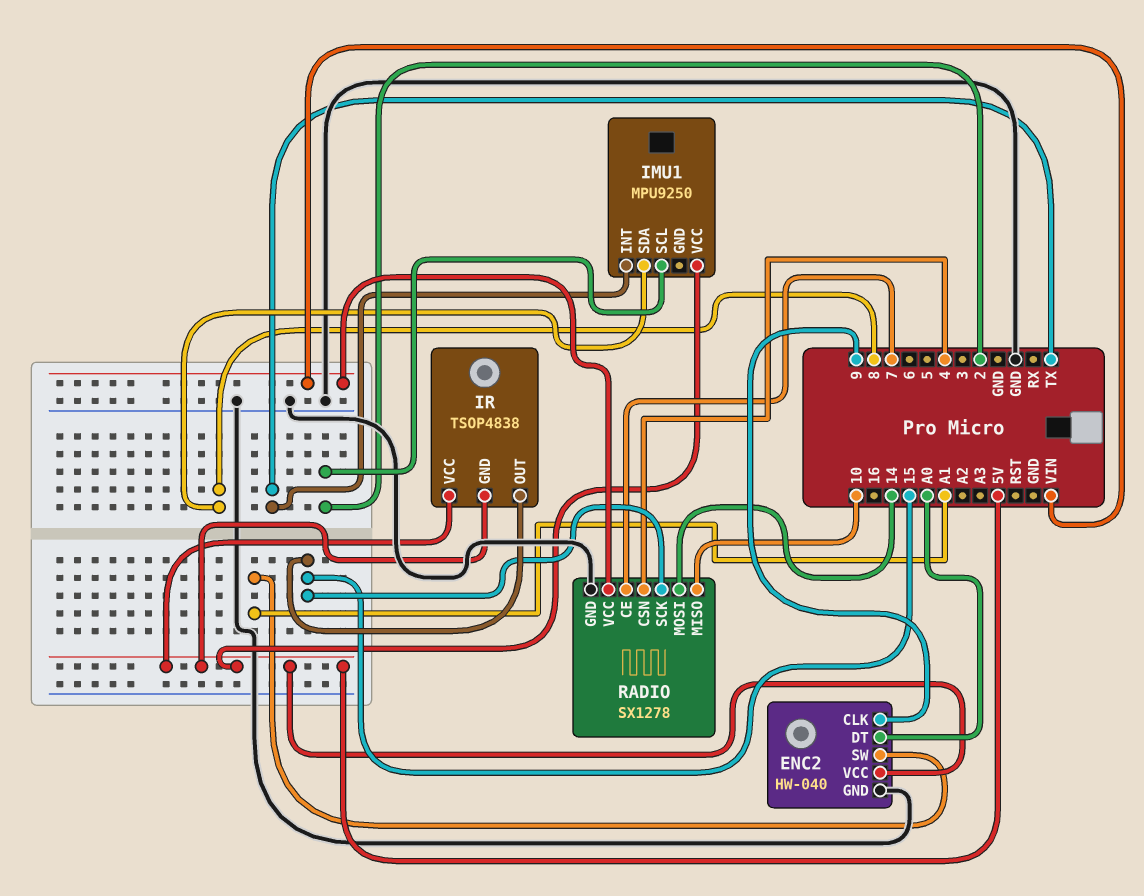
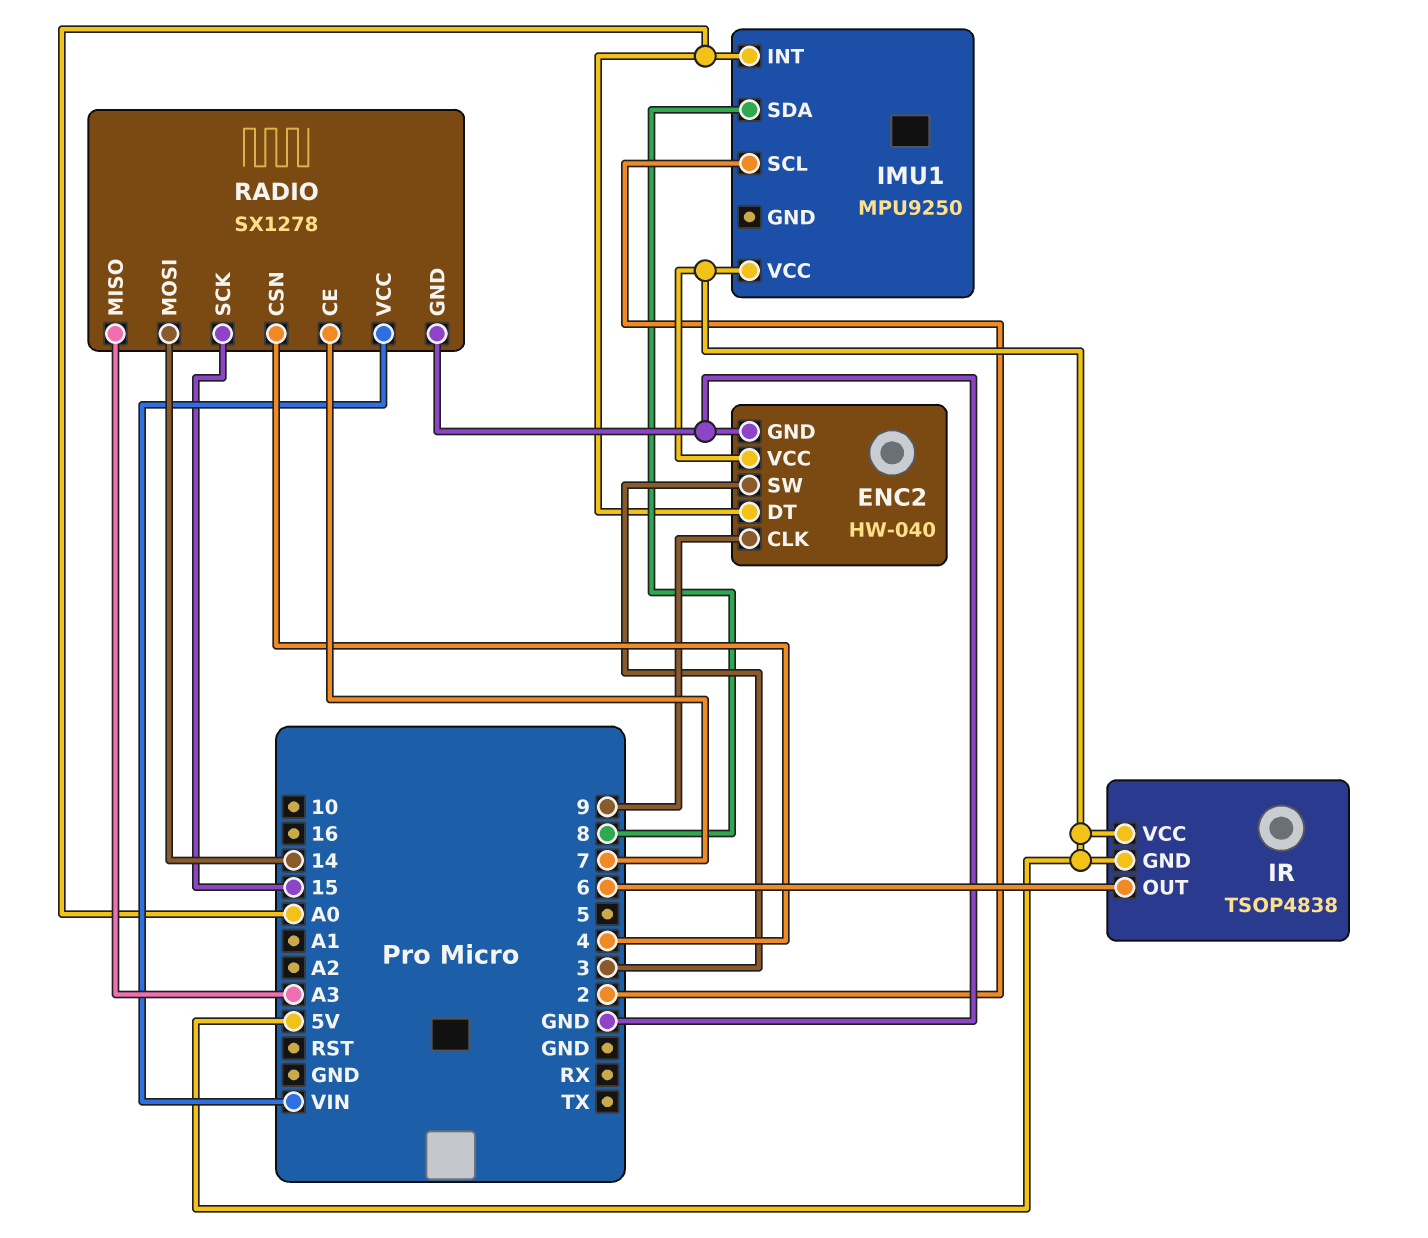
ENC2 pin SW: A1 -> 3
IMU1 pin INT: TX -> A0
IR pin OUT: 15 -> 6
RADIO pin MISO: 10 -> A3

